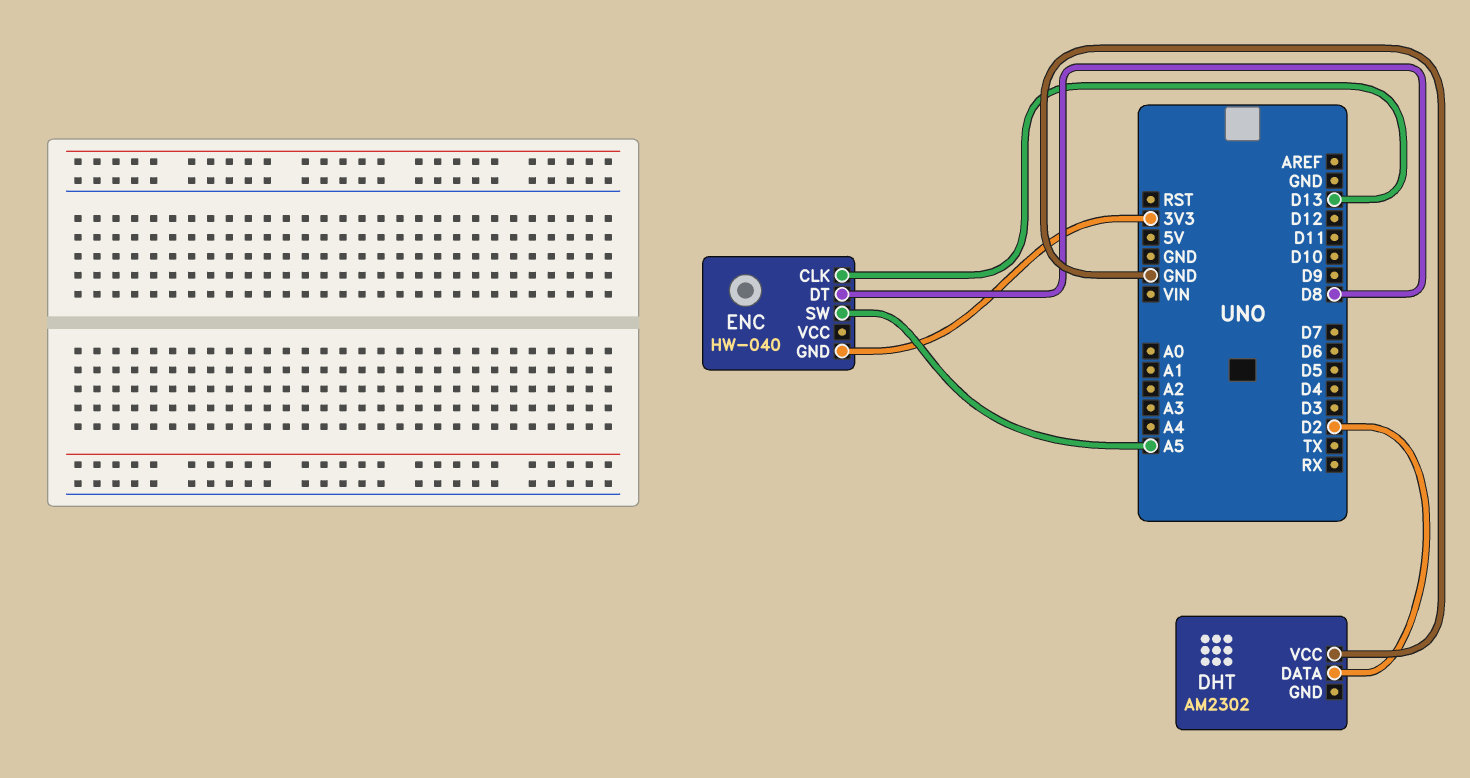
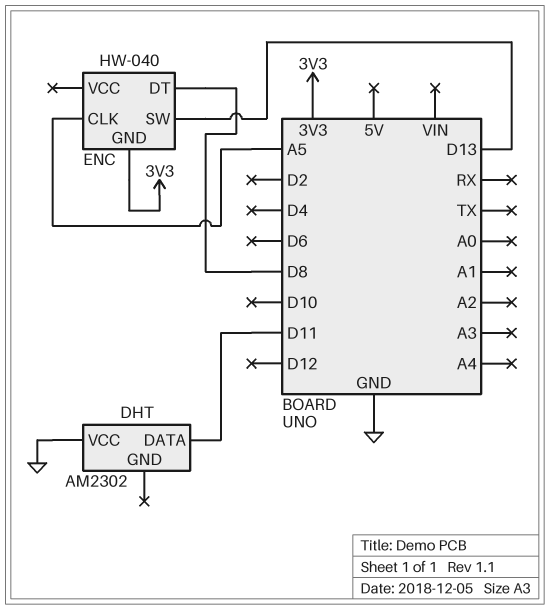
DHT pin DATA: D2 -> D11
ENC pin CLK: D13 -> A5
ENC pin SW: A5 -> D13

